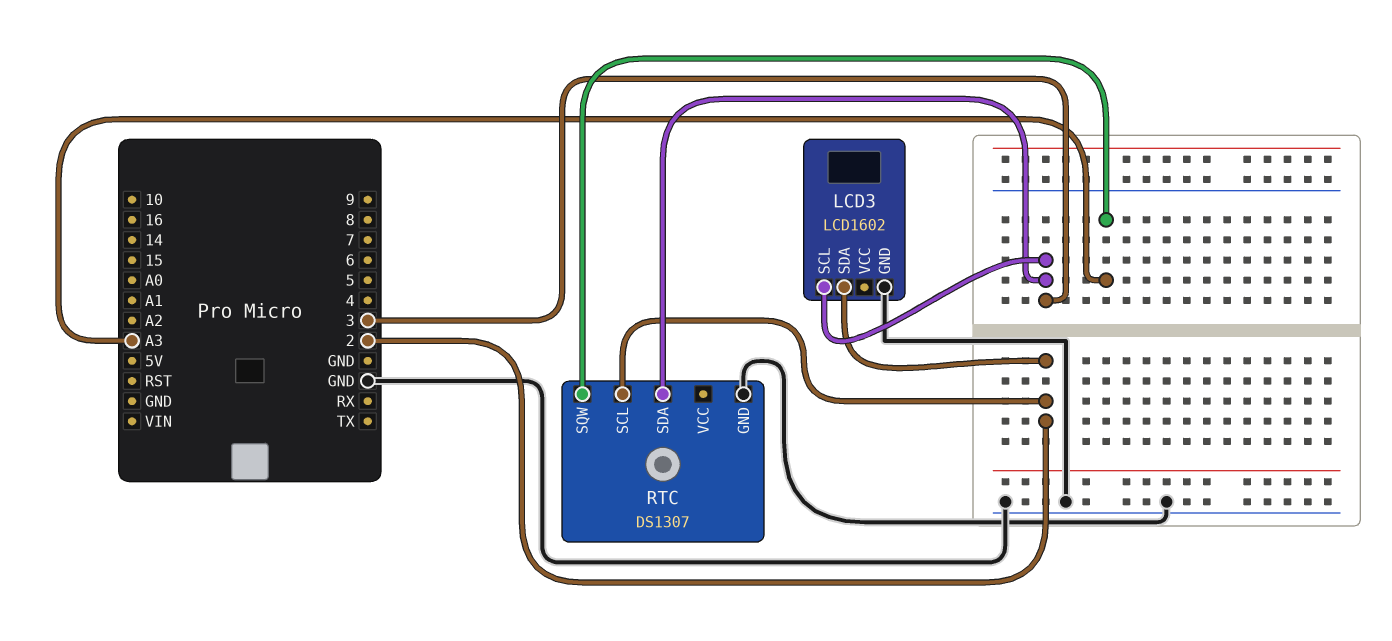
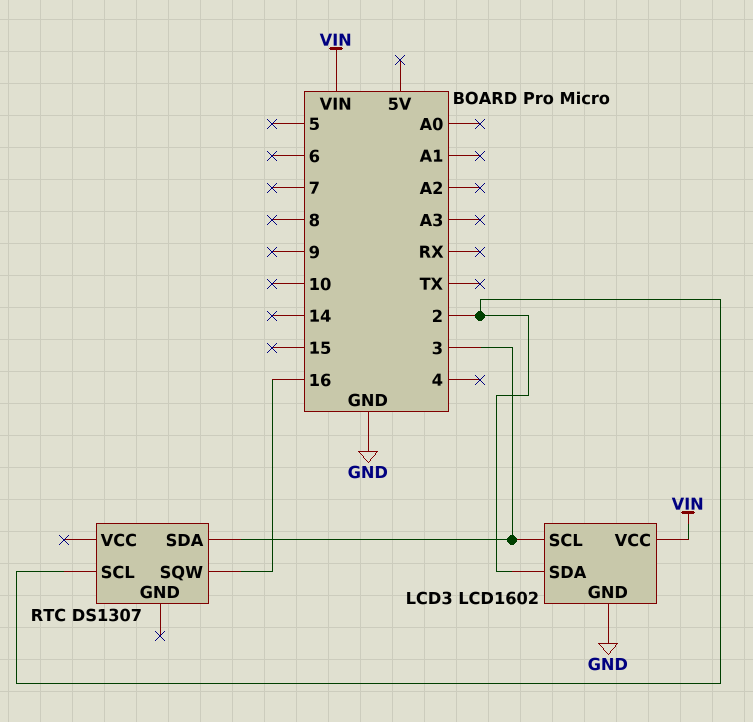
LCD3 pin VCC: none -> VIN
RTC pin GND: GND -> none
RTC pin SQW: A3 -> 16

